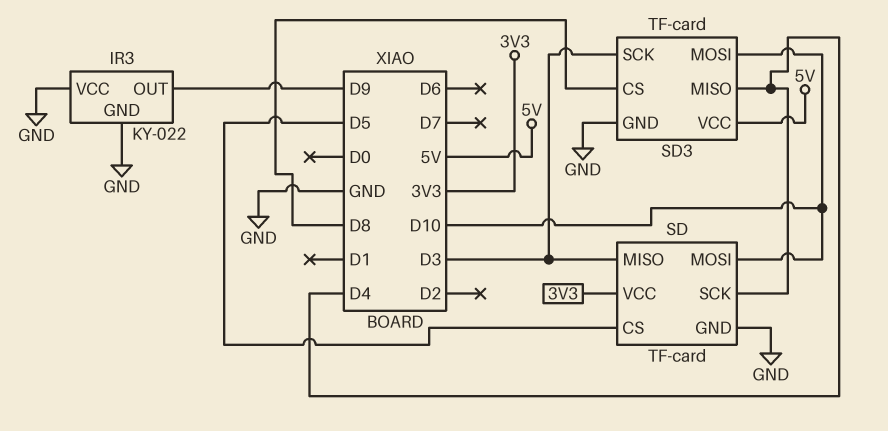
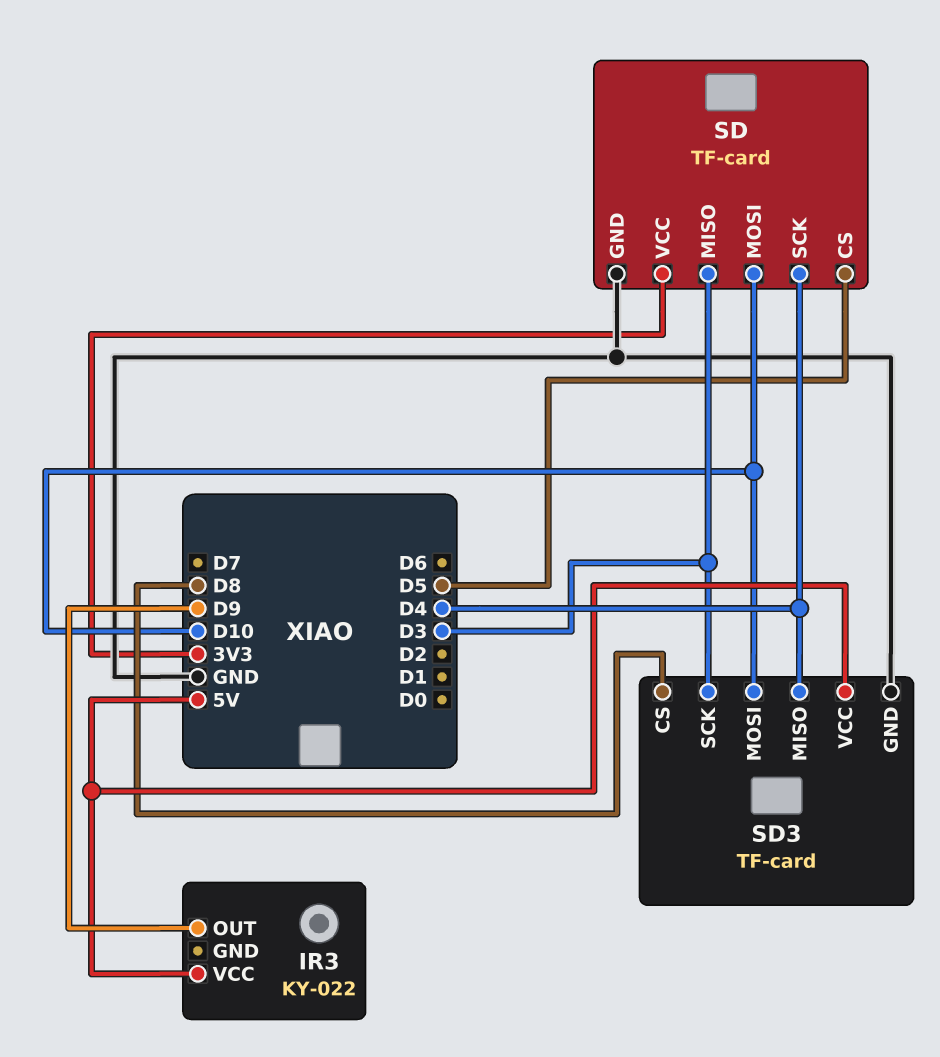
IR3 pin GND: GND -> none
IR3 pin VCC: GND -> 5V

